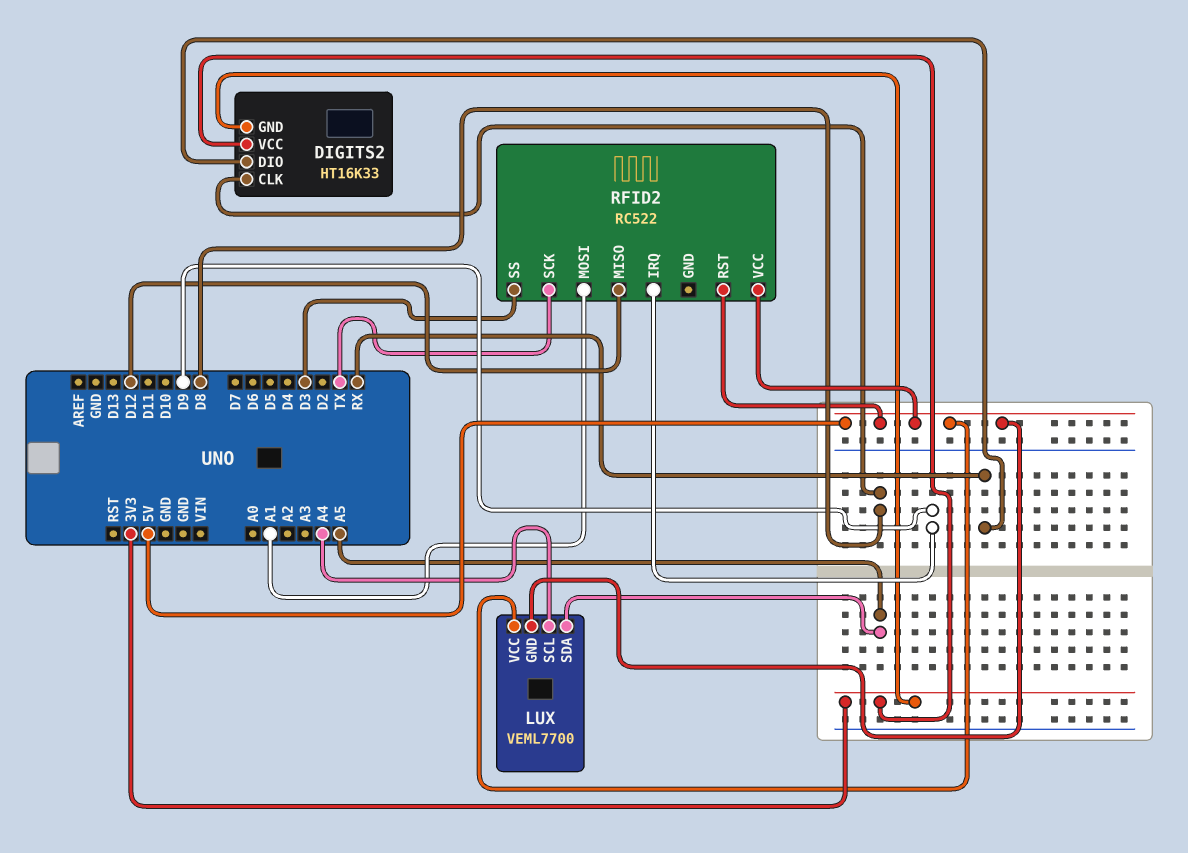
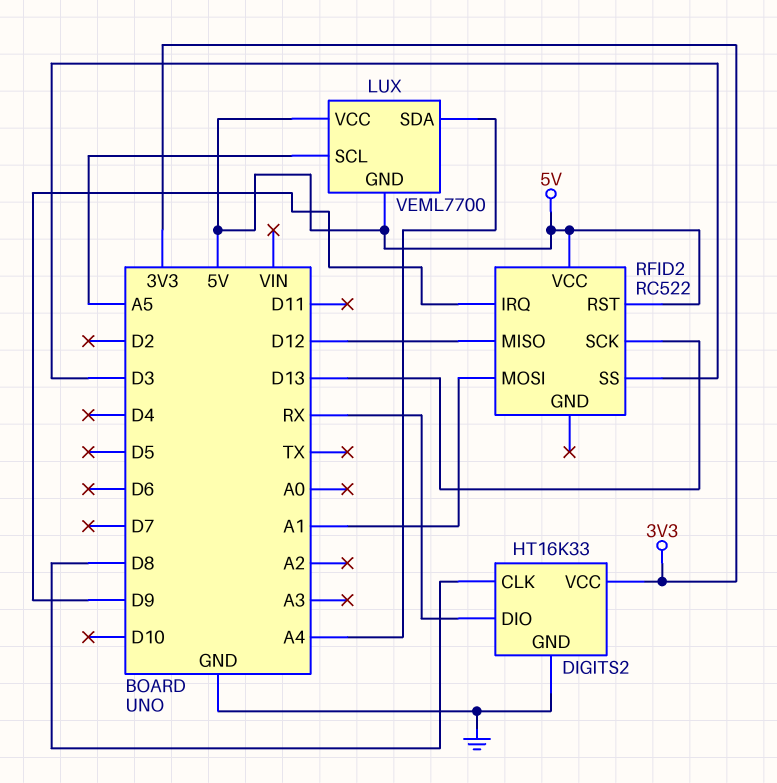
DIGITS2 pin GND: 3V3 -> GND
LUX pin SCL: A4 -> A5
LUX pin SDA: A5 -> A4
RFID2 pin SCK: TX -> D13

